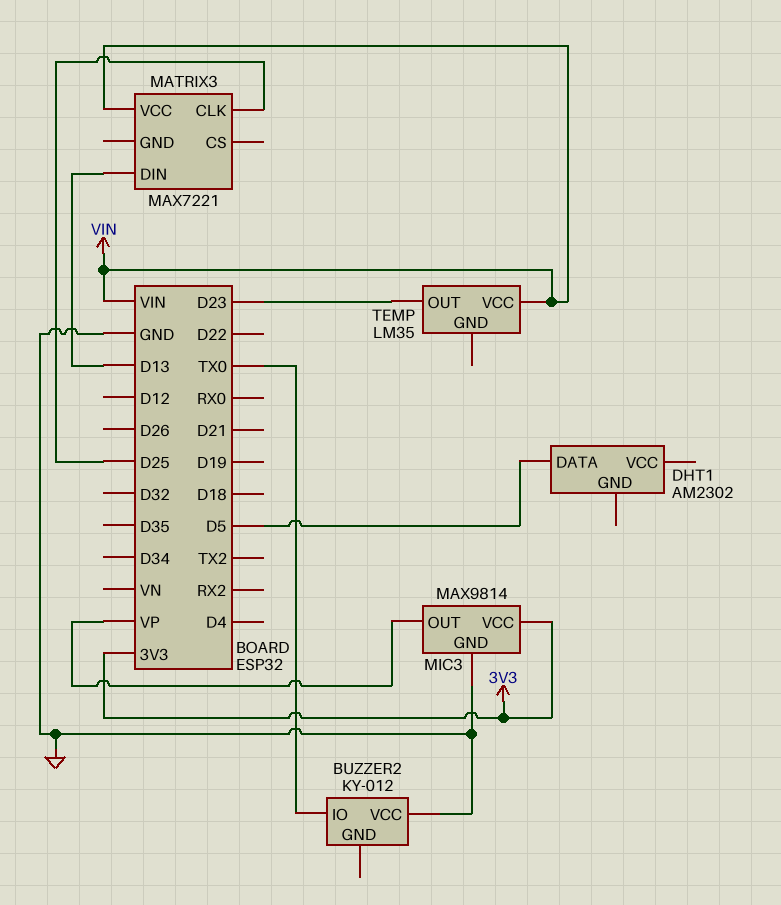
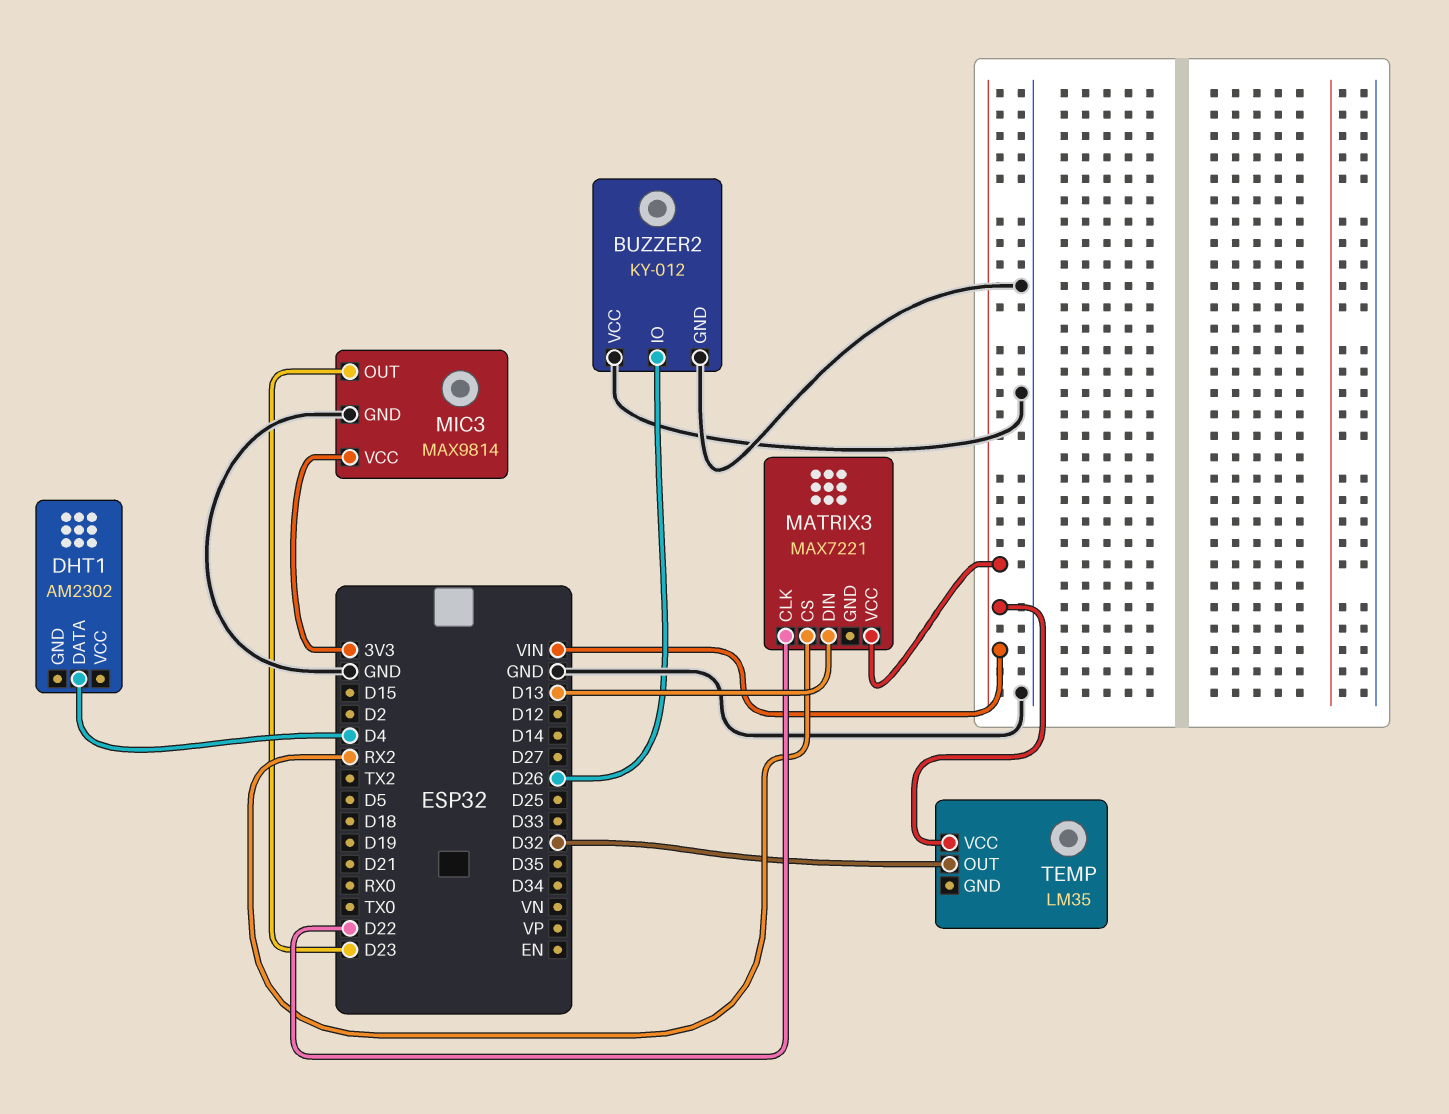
BUZZER2 pin GND: none -> GND
BUZZER2 pin IO: TX0 -> D26
DHT1 pin DATA: D5 -> D4
MATRIX3 pin CLK: D25 -> D22
MATRIX3 pin CS: none -> RX2
MIC3 pin OUT: VP -> D23
TEMP pin OUT: D23 -> D32

